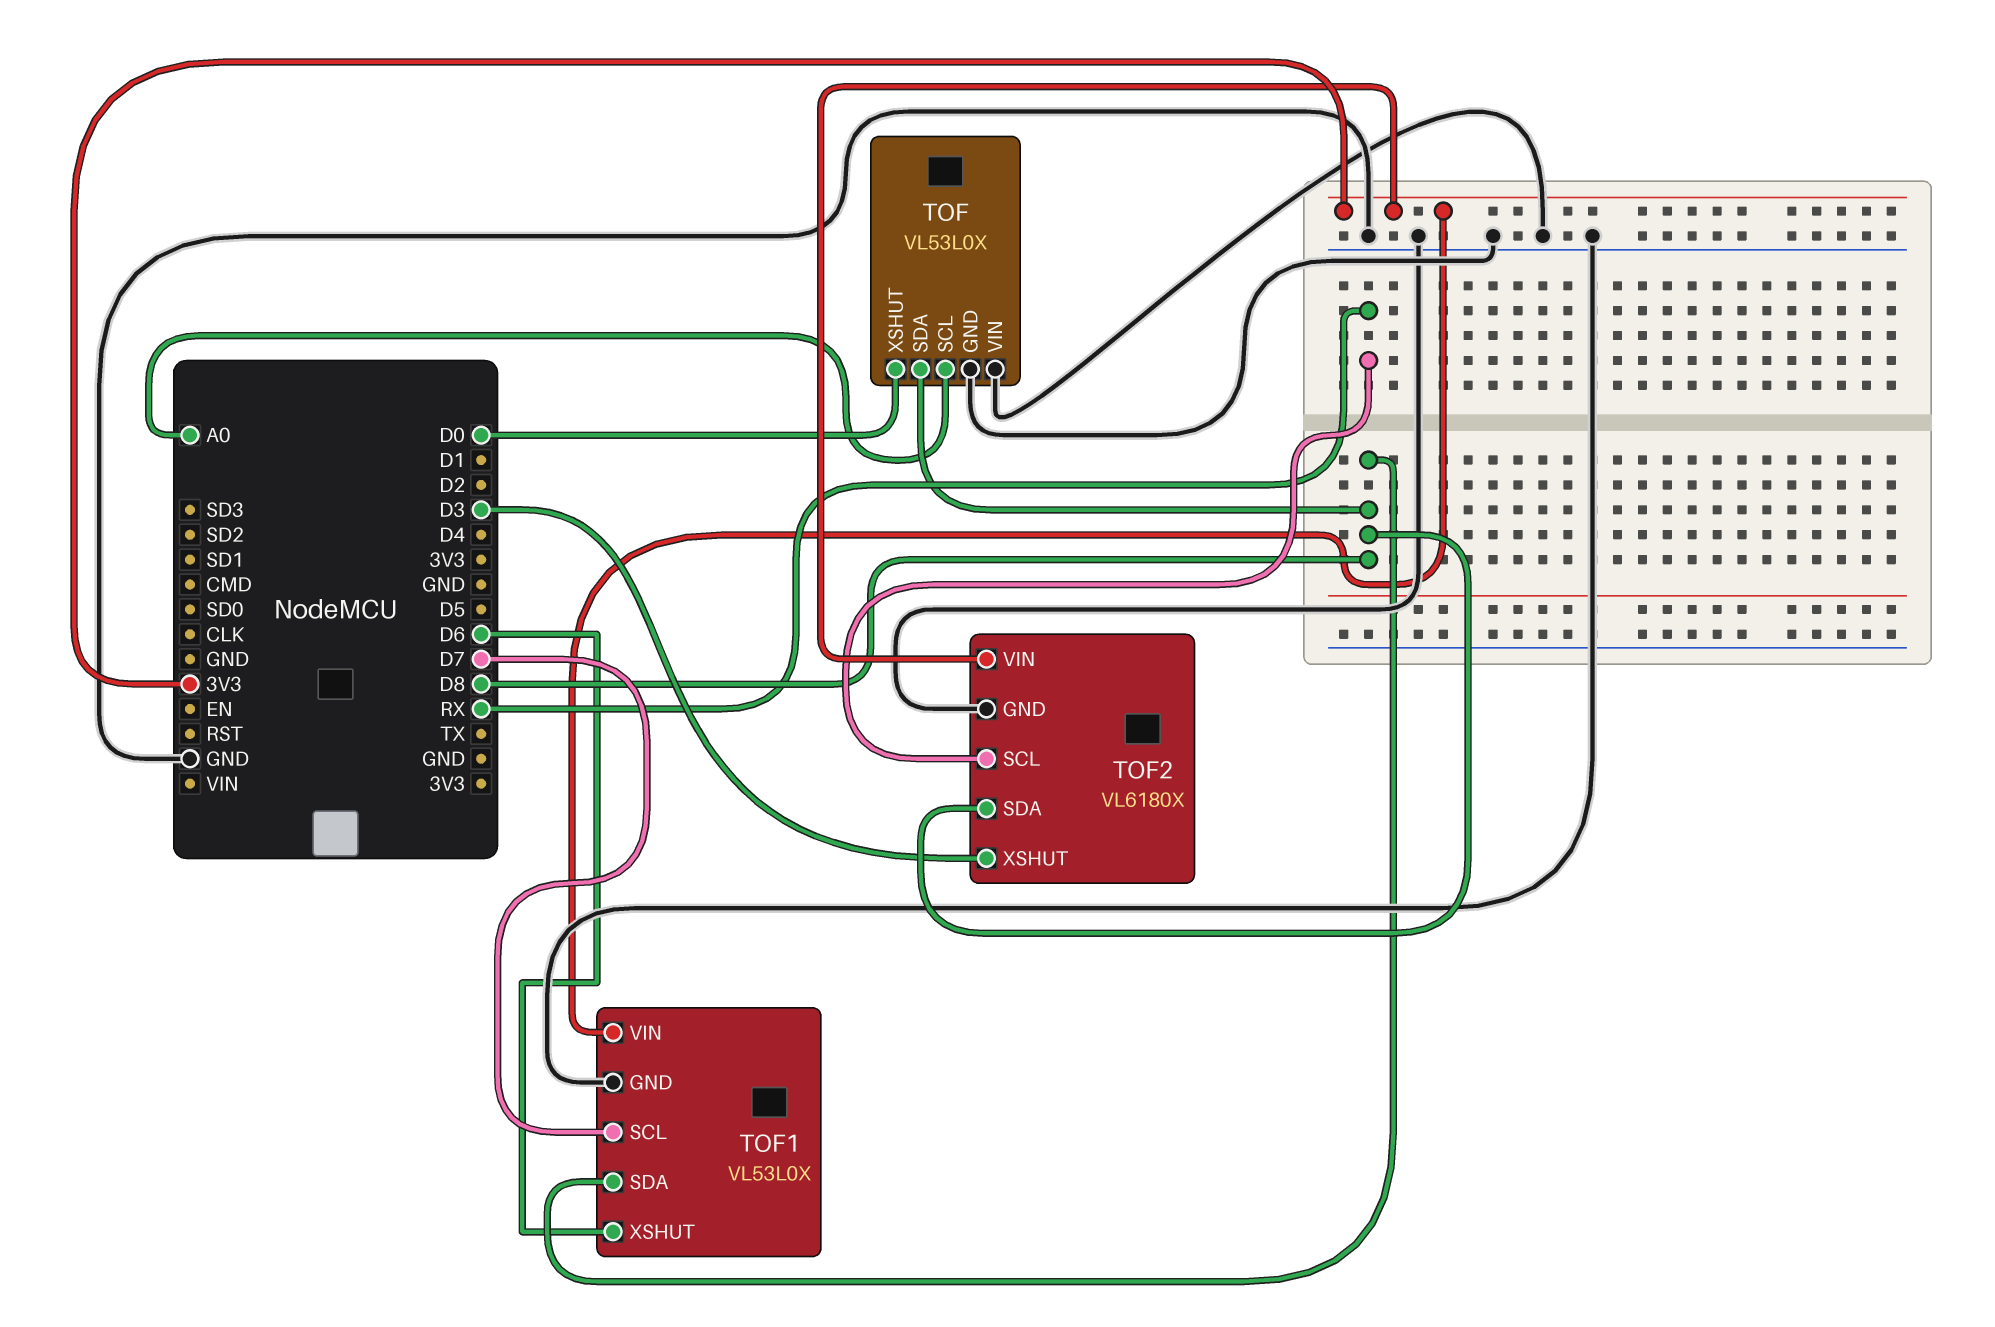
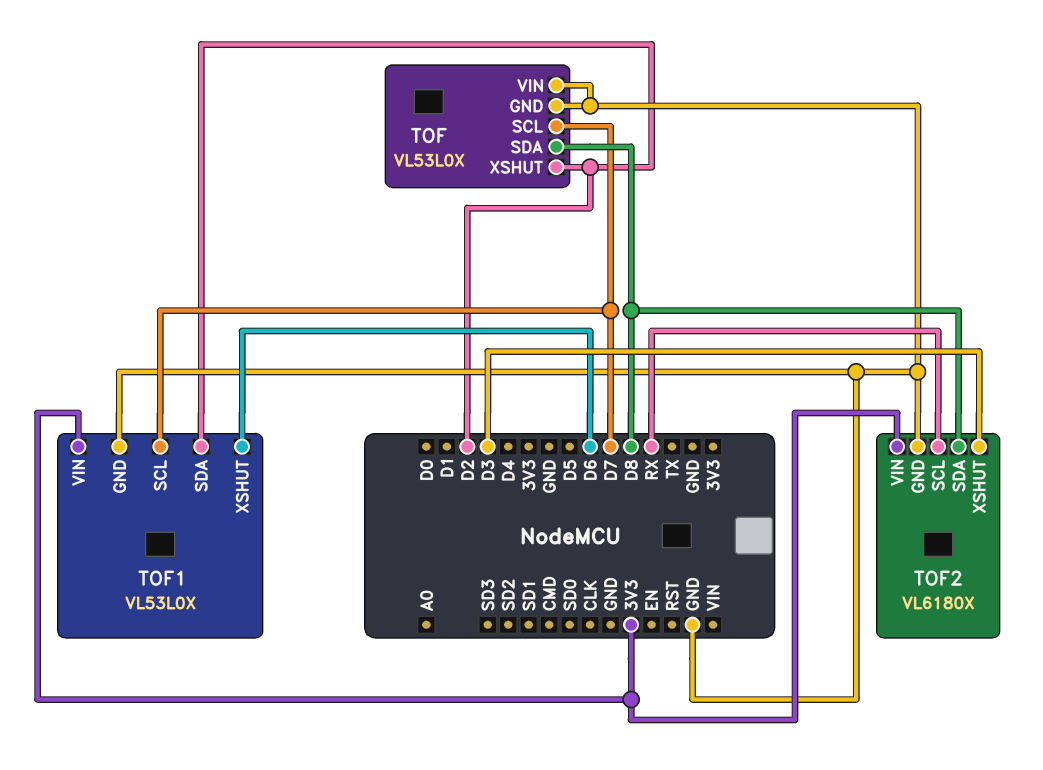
TOF pin SCL: A0 -> D7
TOF pin XSHUT: D0 -> D2
TOF1 pin SDA: D8 -> D2

